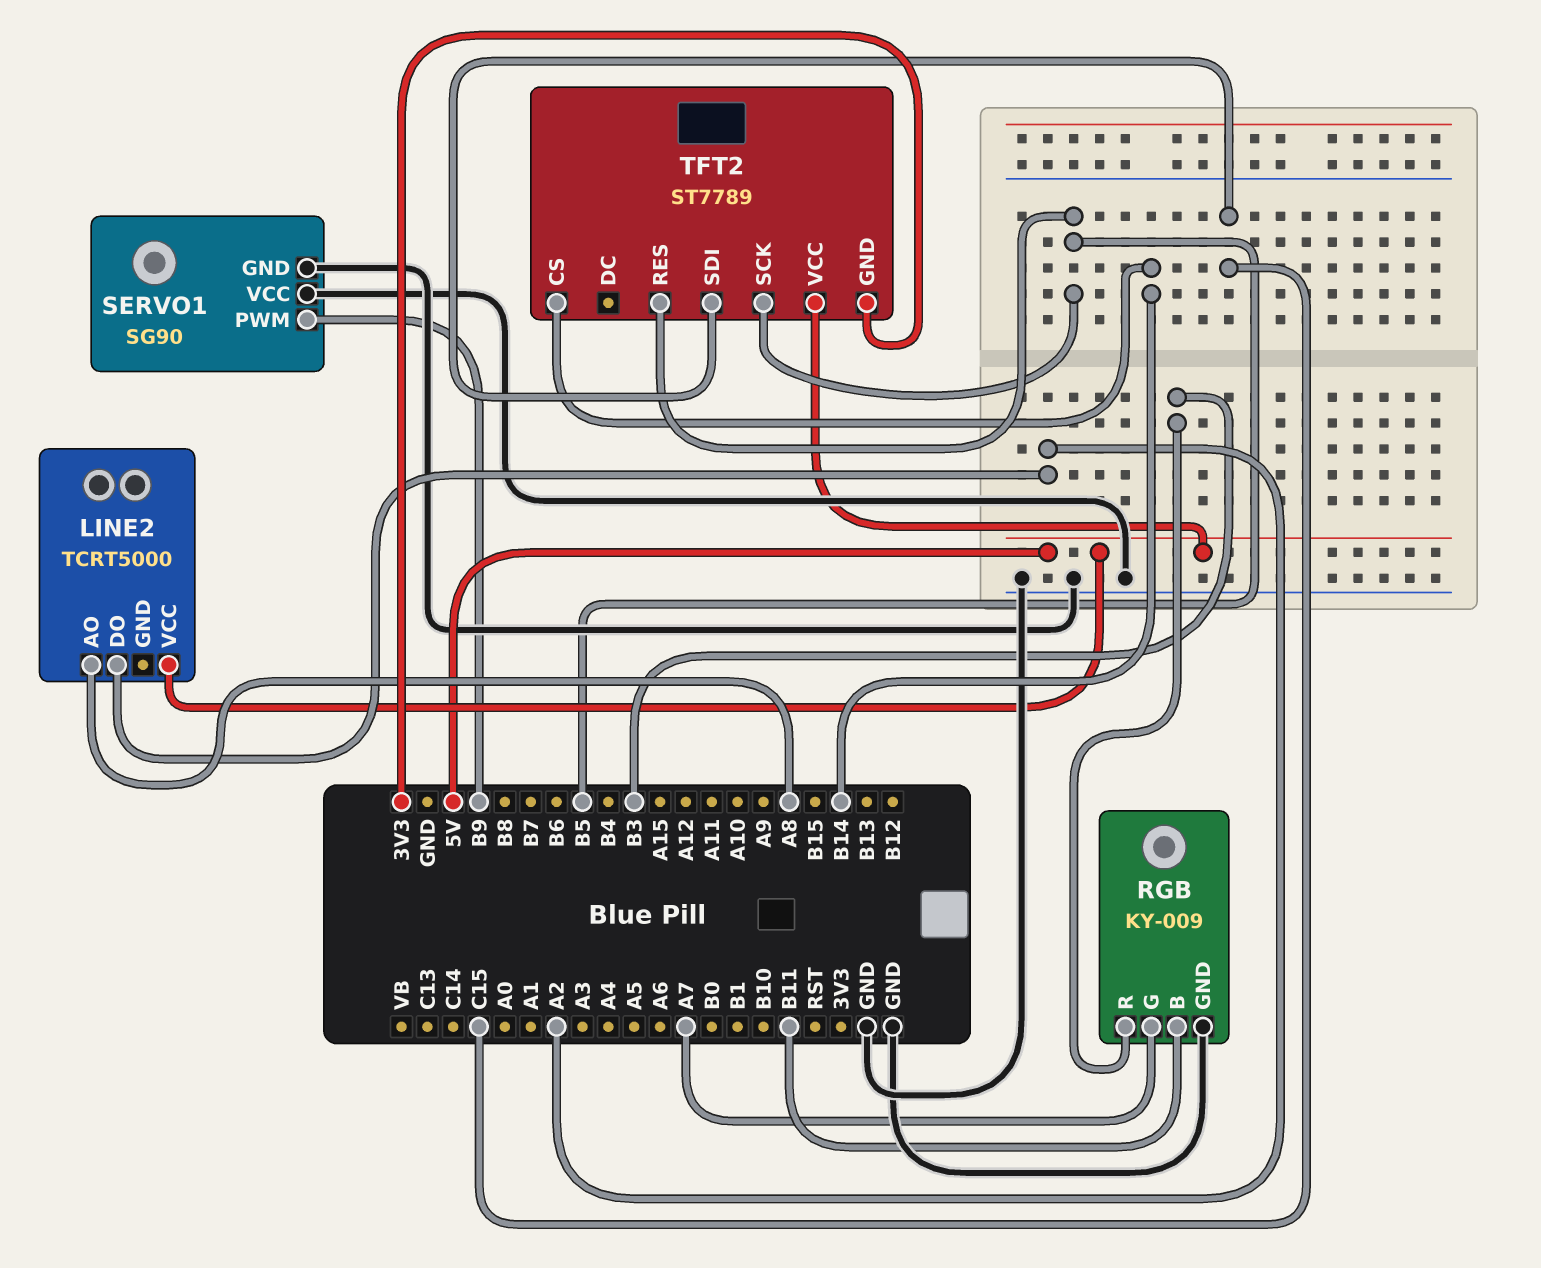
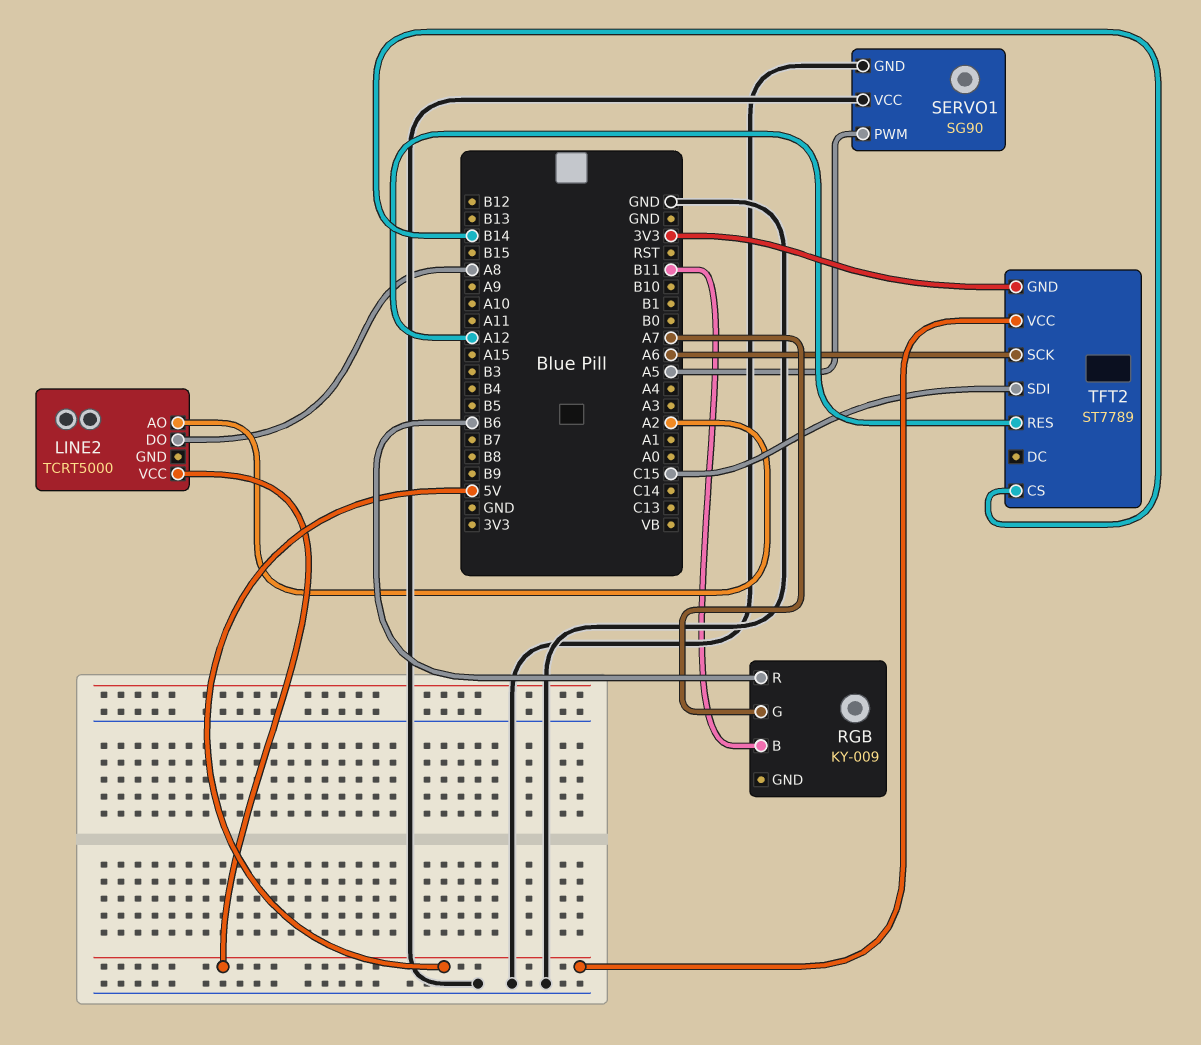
LINE2 pin AO: A8 -> A2
LINE2 pin DO: A2 -> A8
RGB pin GND: GND -> none
RGB pin R: B3 -> B6
SERVO1 pin PWM: B9 -> A5
TFT2 pin RES: B5 -> A12
TFT2 pin SCK: B5 -> A6

